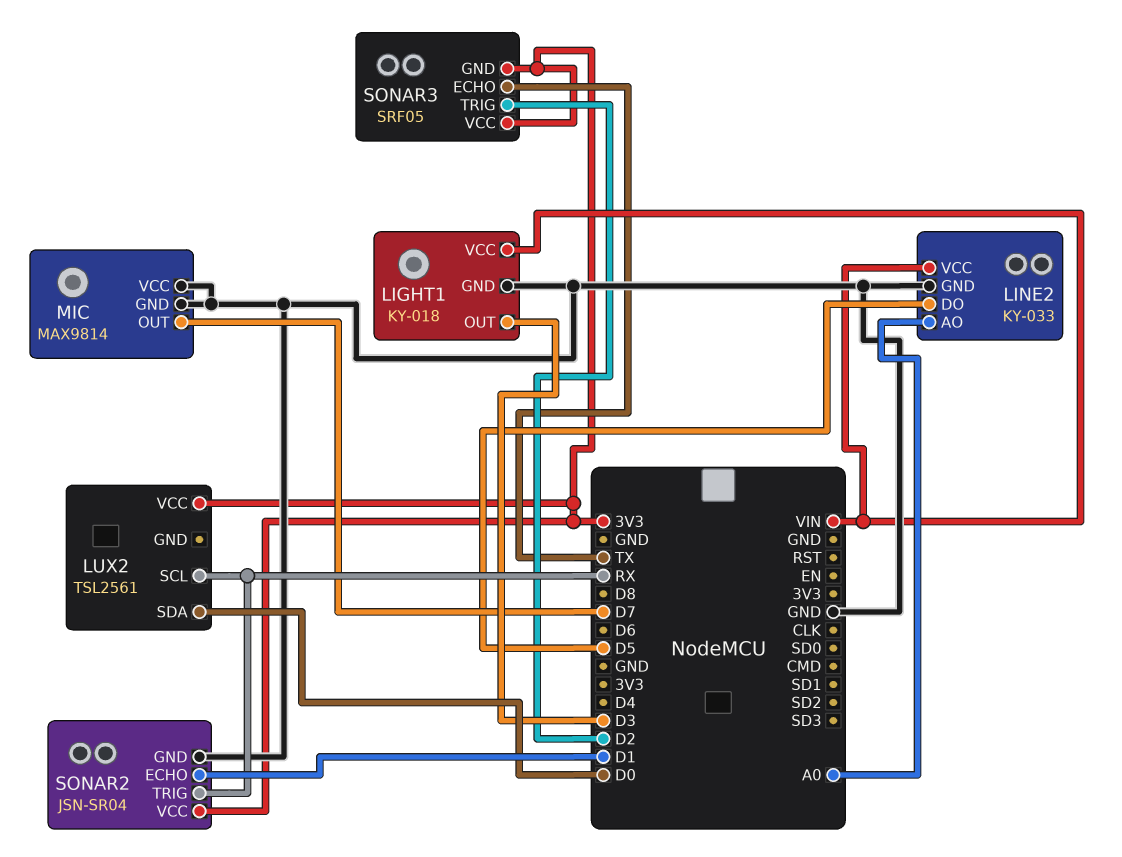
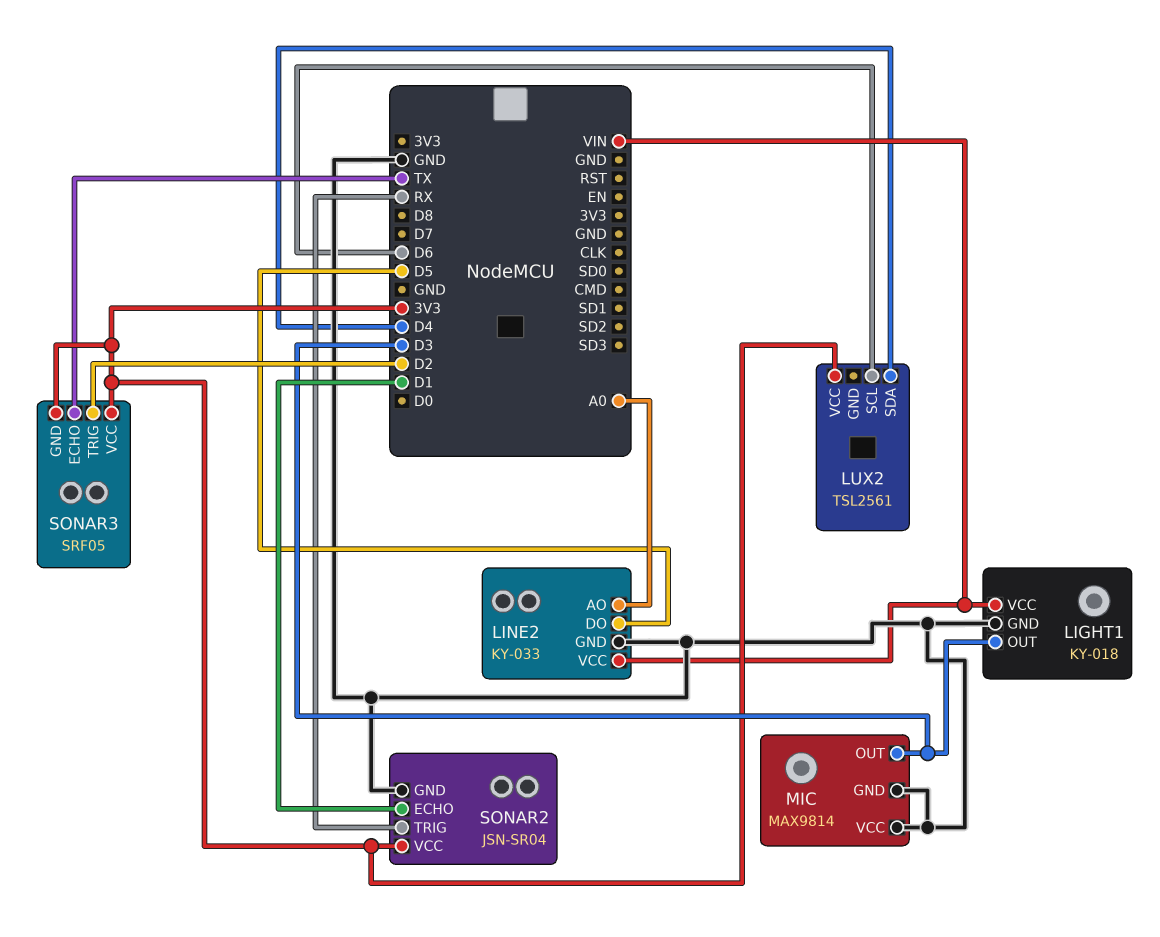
LUX2 pin SCL: RX -> D6
LUX2 pin SDA: D0 -> D4
MIC pin OUT: D7 -> D3

